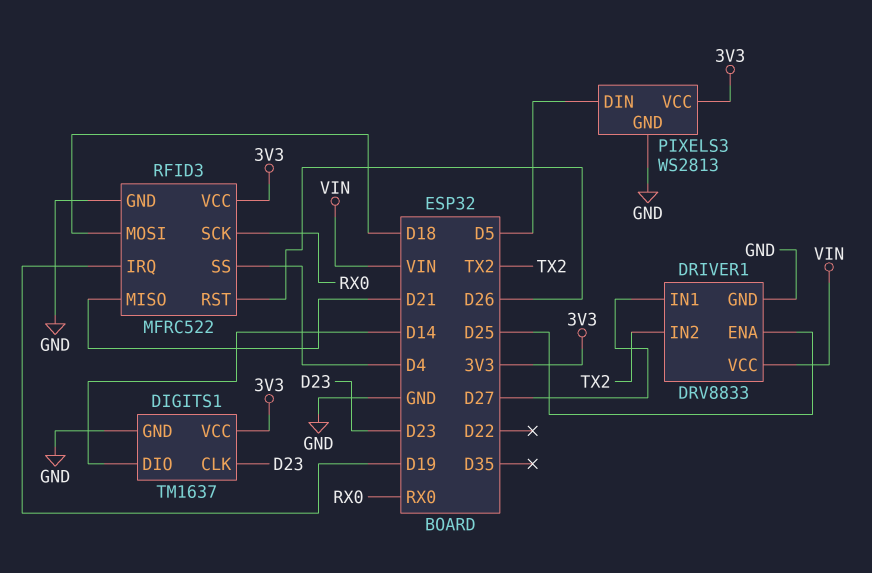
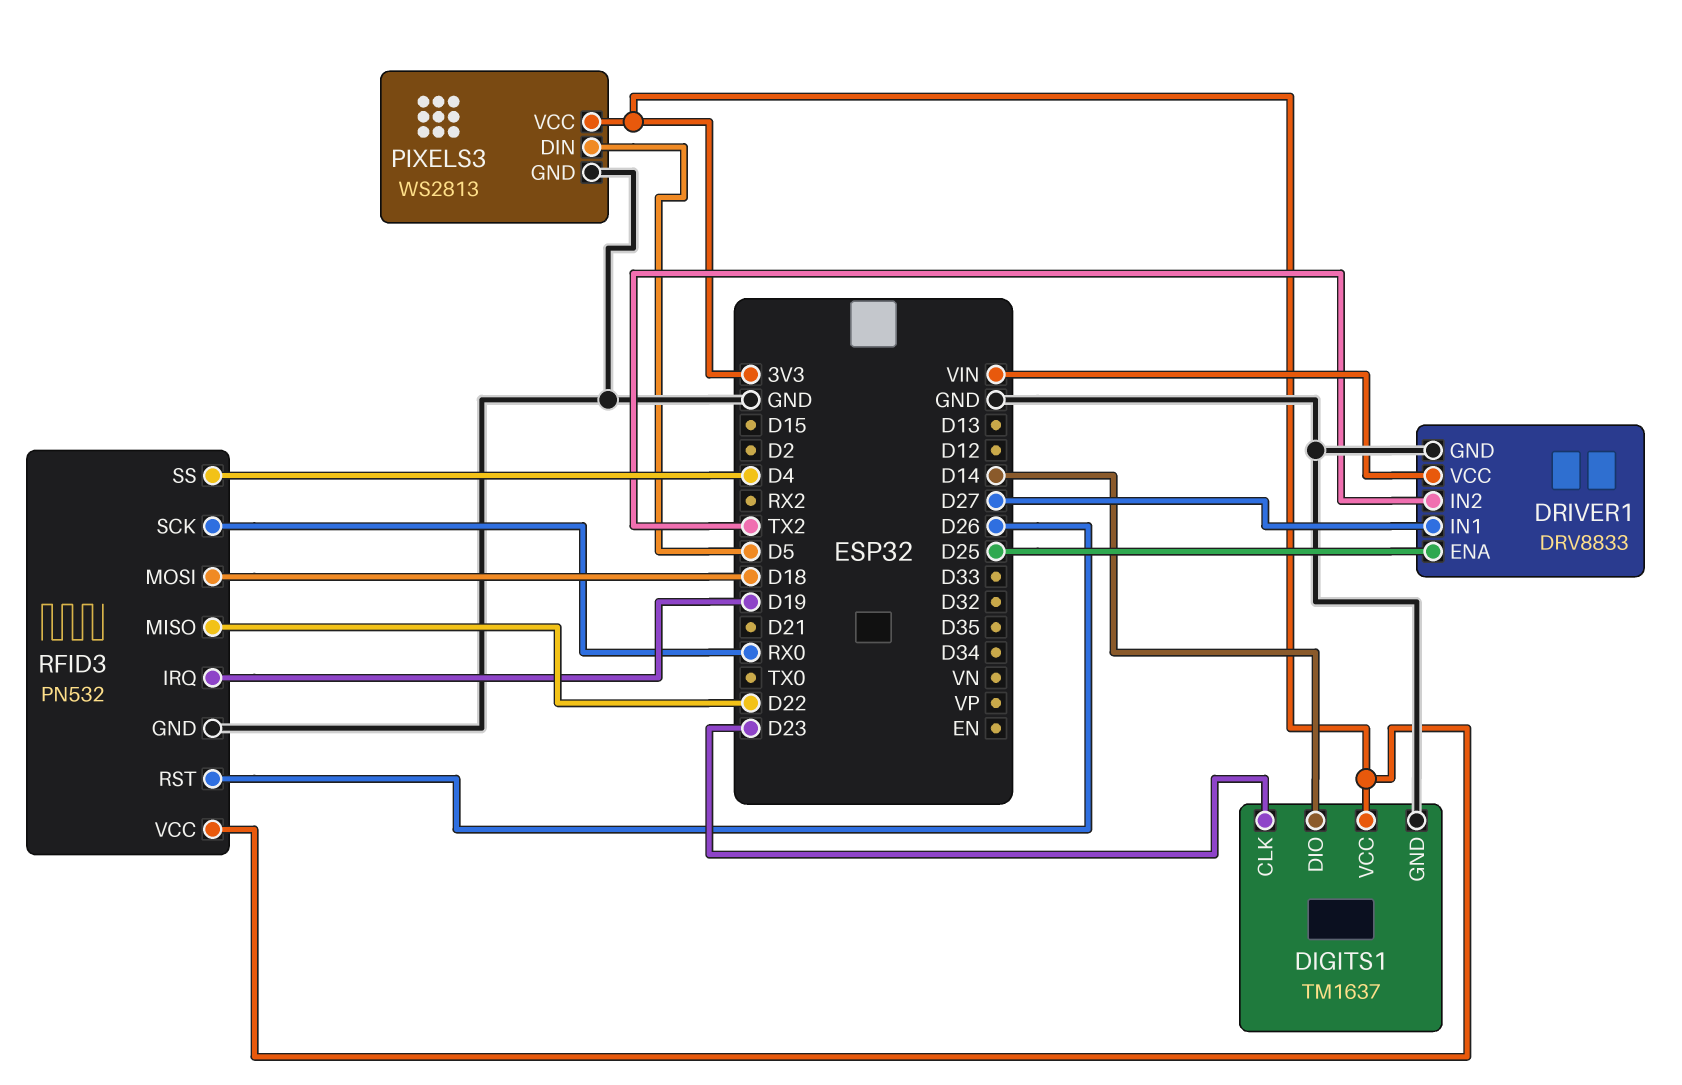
RFID3: MFRC522 -> PN532
RFID3 pin MISO: D21 -> D22

